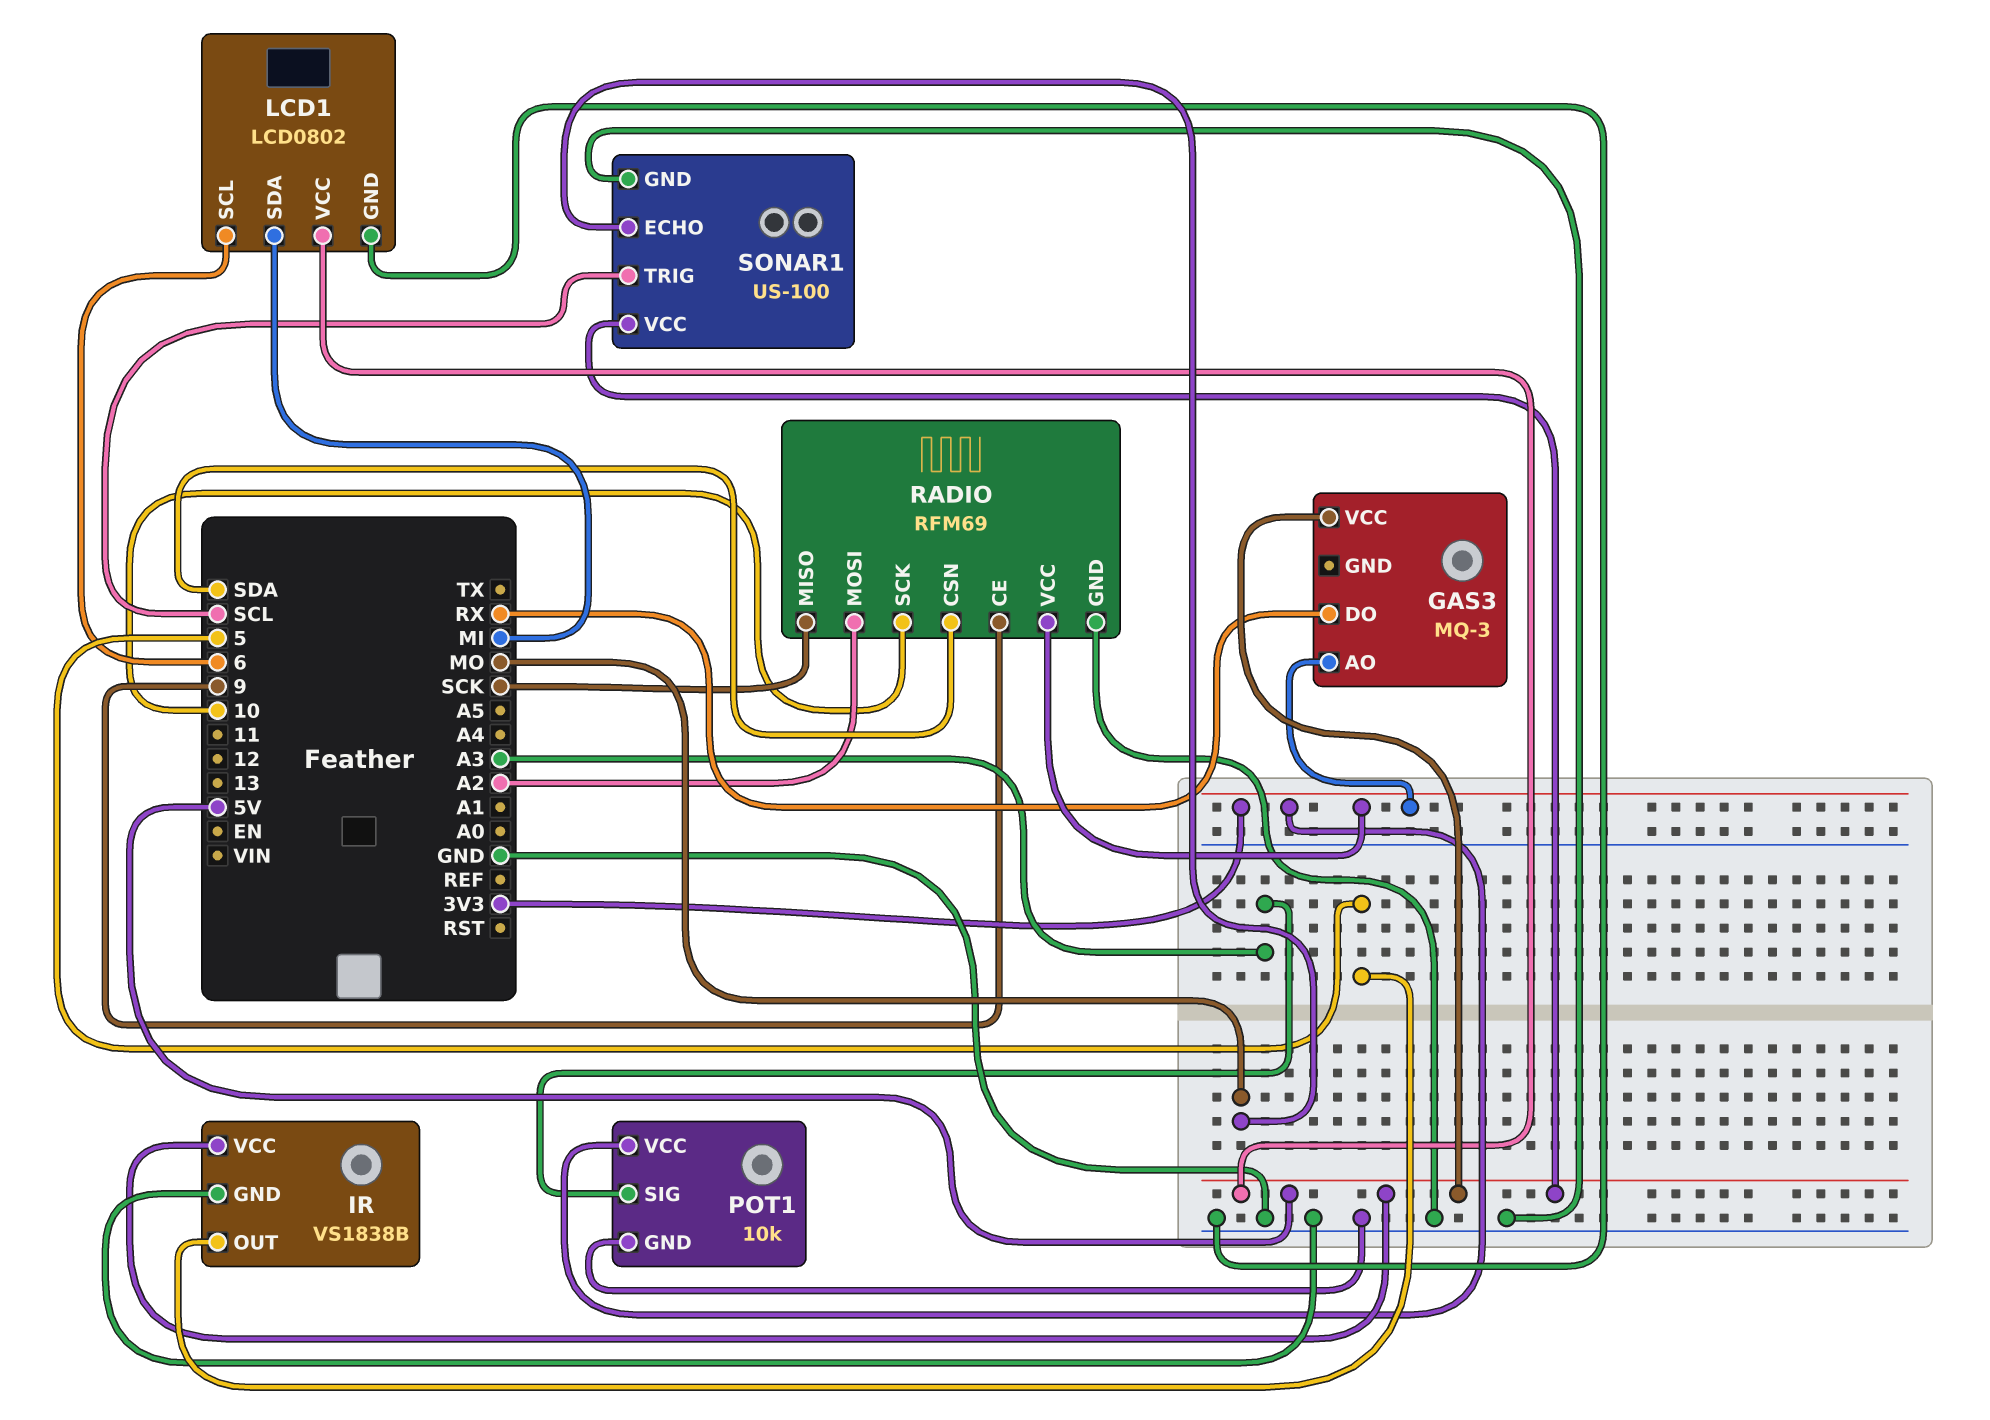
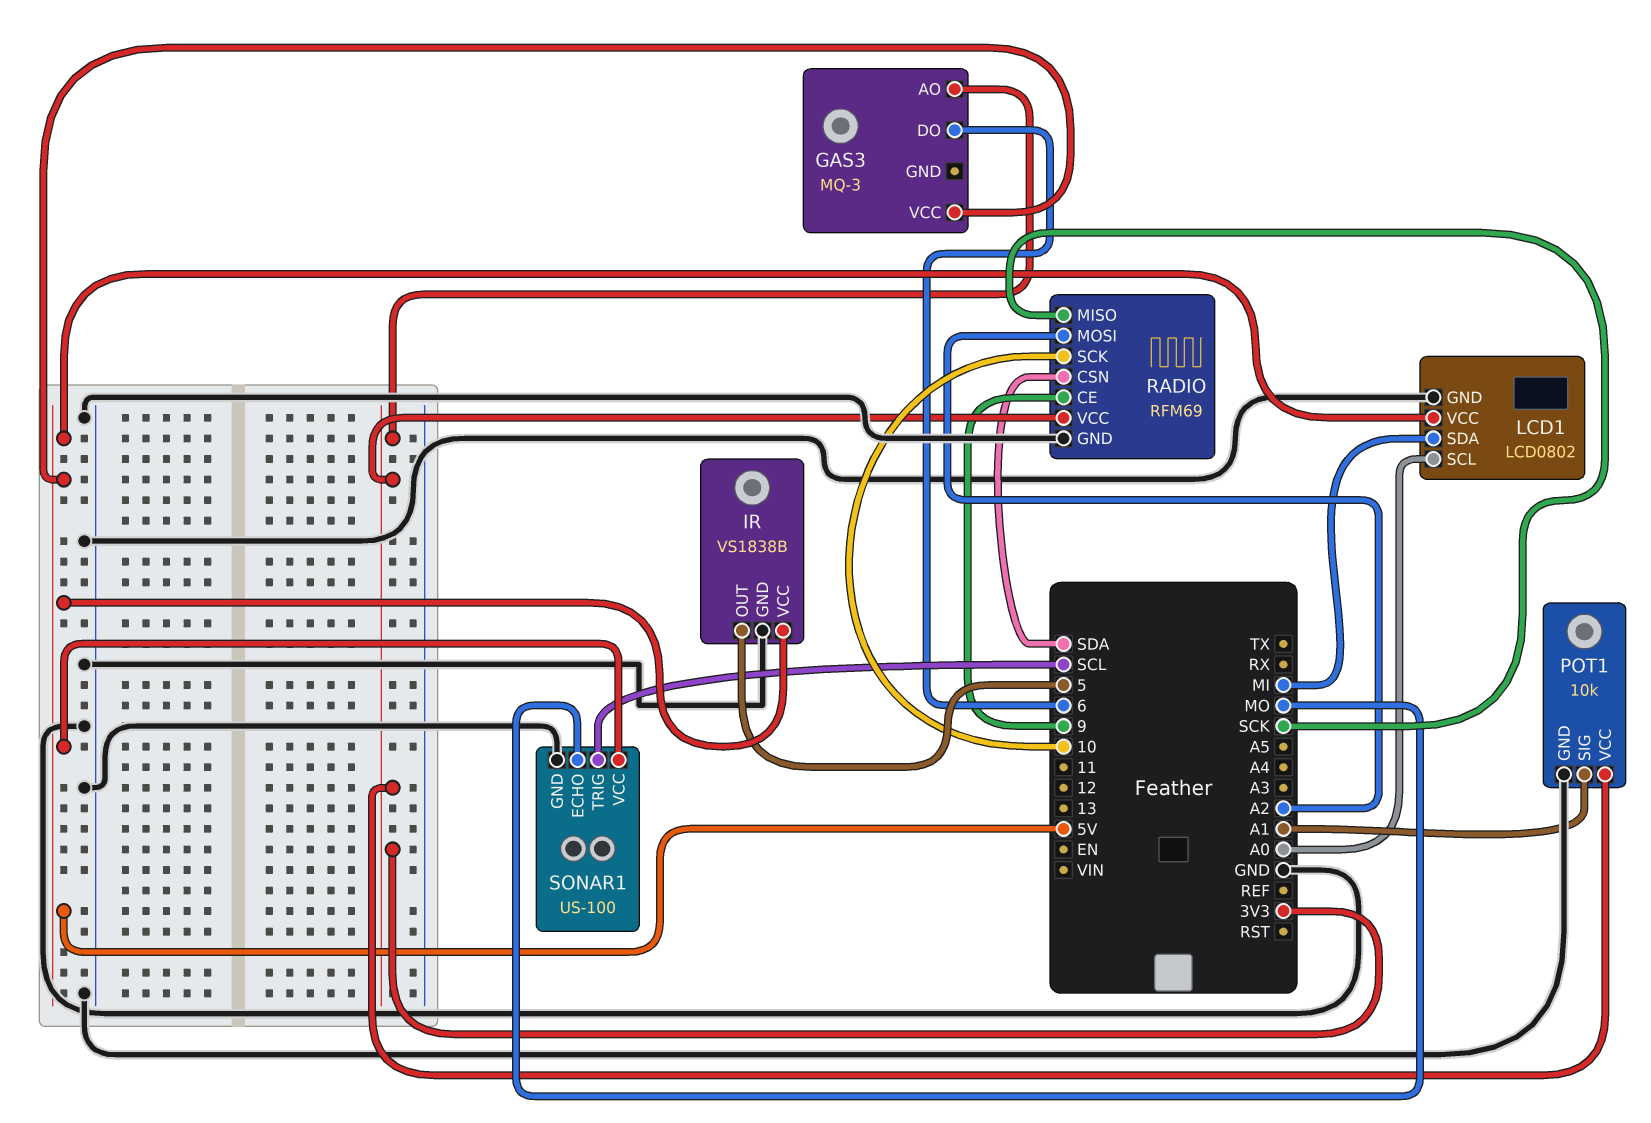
GAS3 pin DO: RX -> 6
LCD1 pin SCL: 6 -> A0
POT1 pin SIG: A3 -> A1

